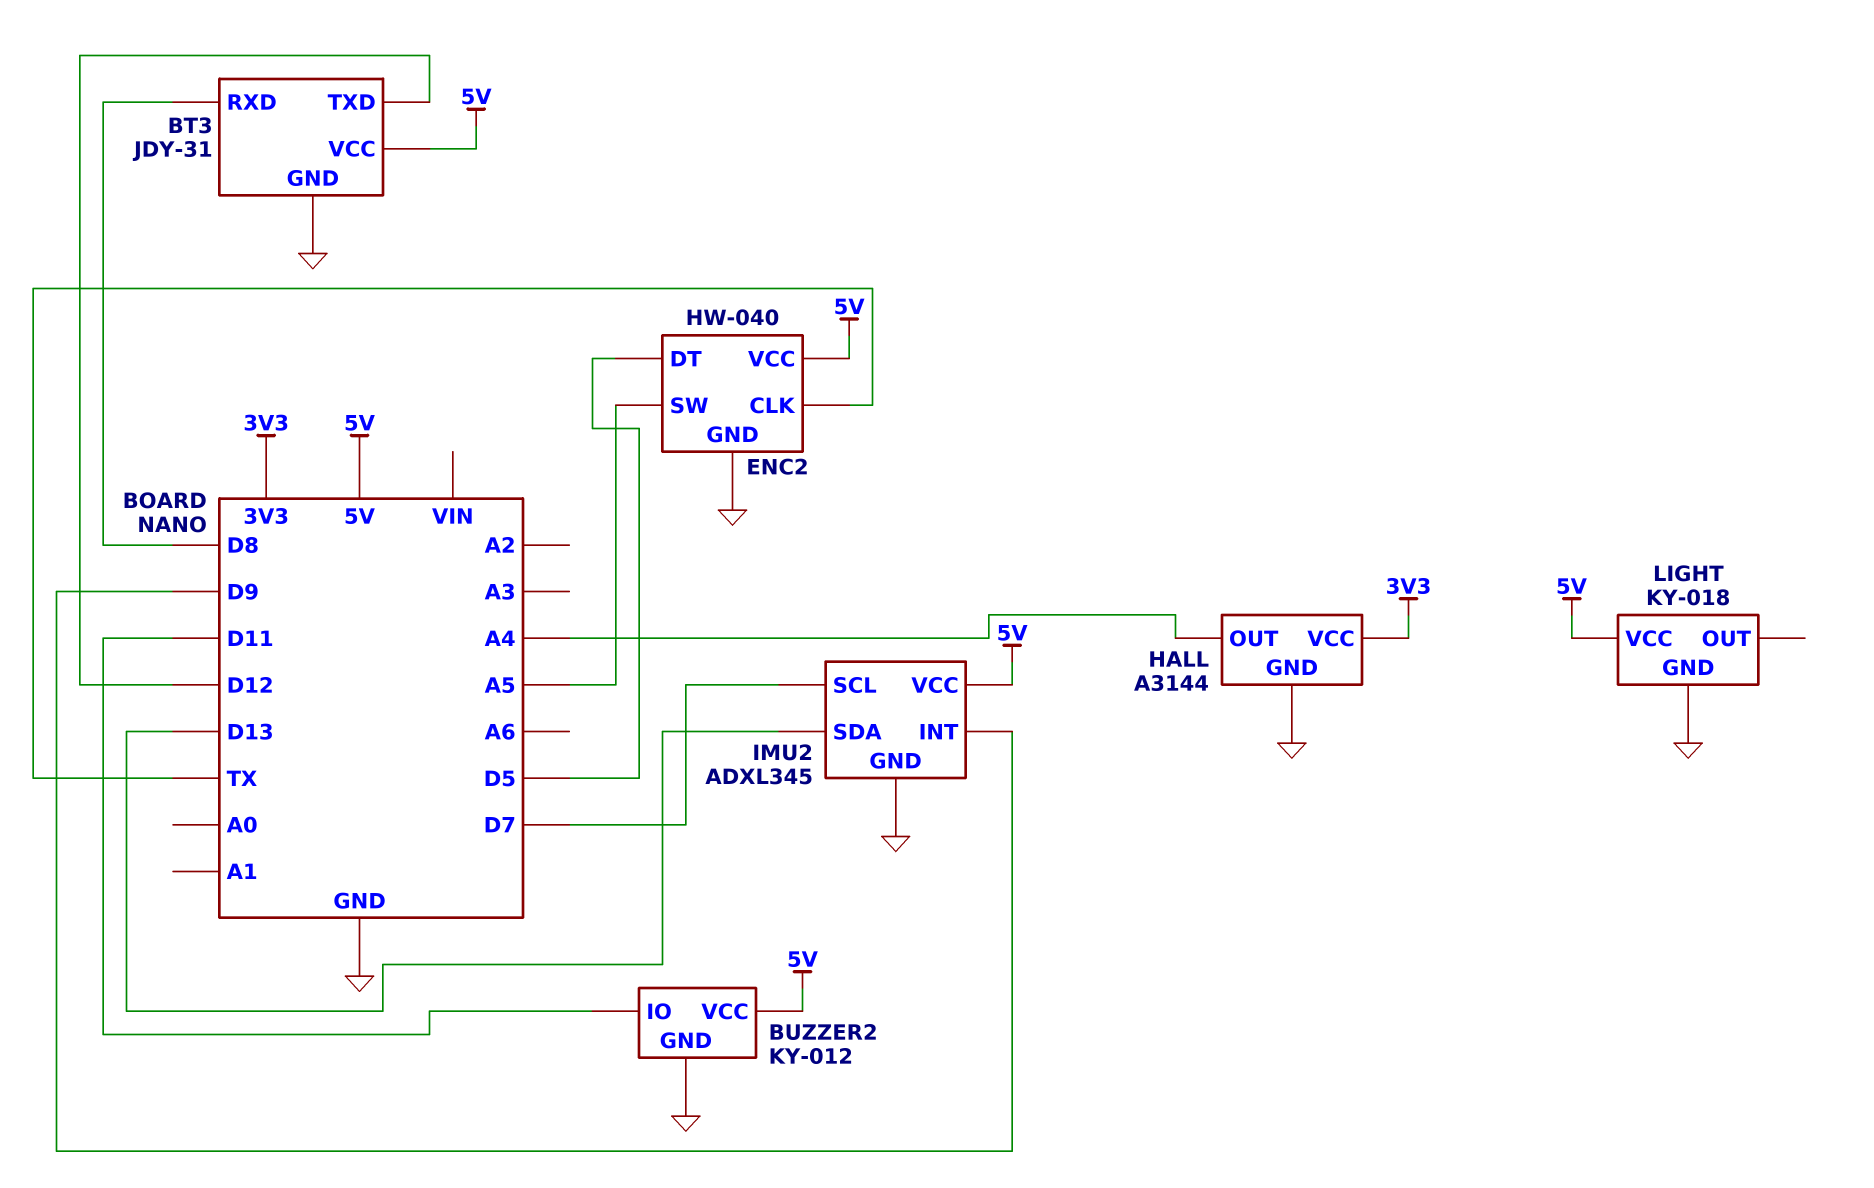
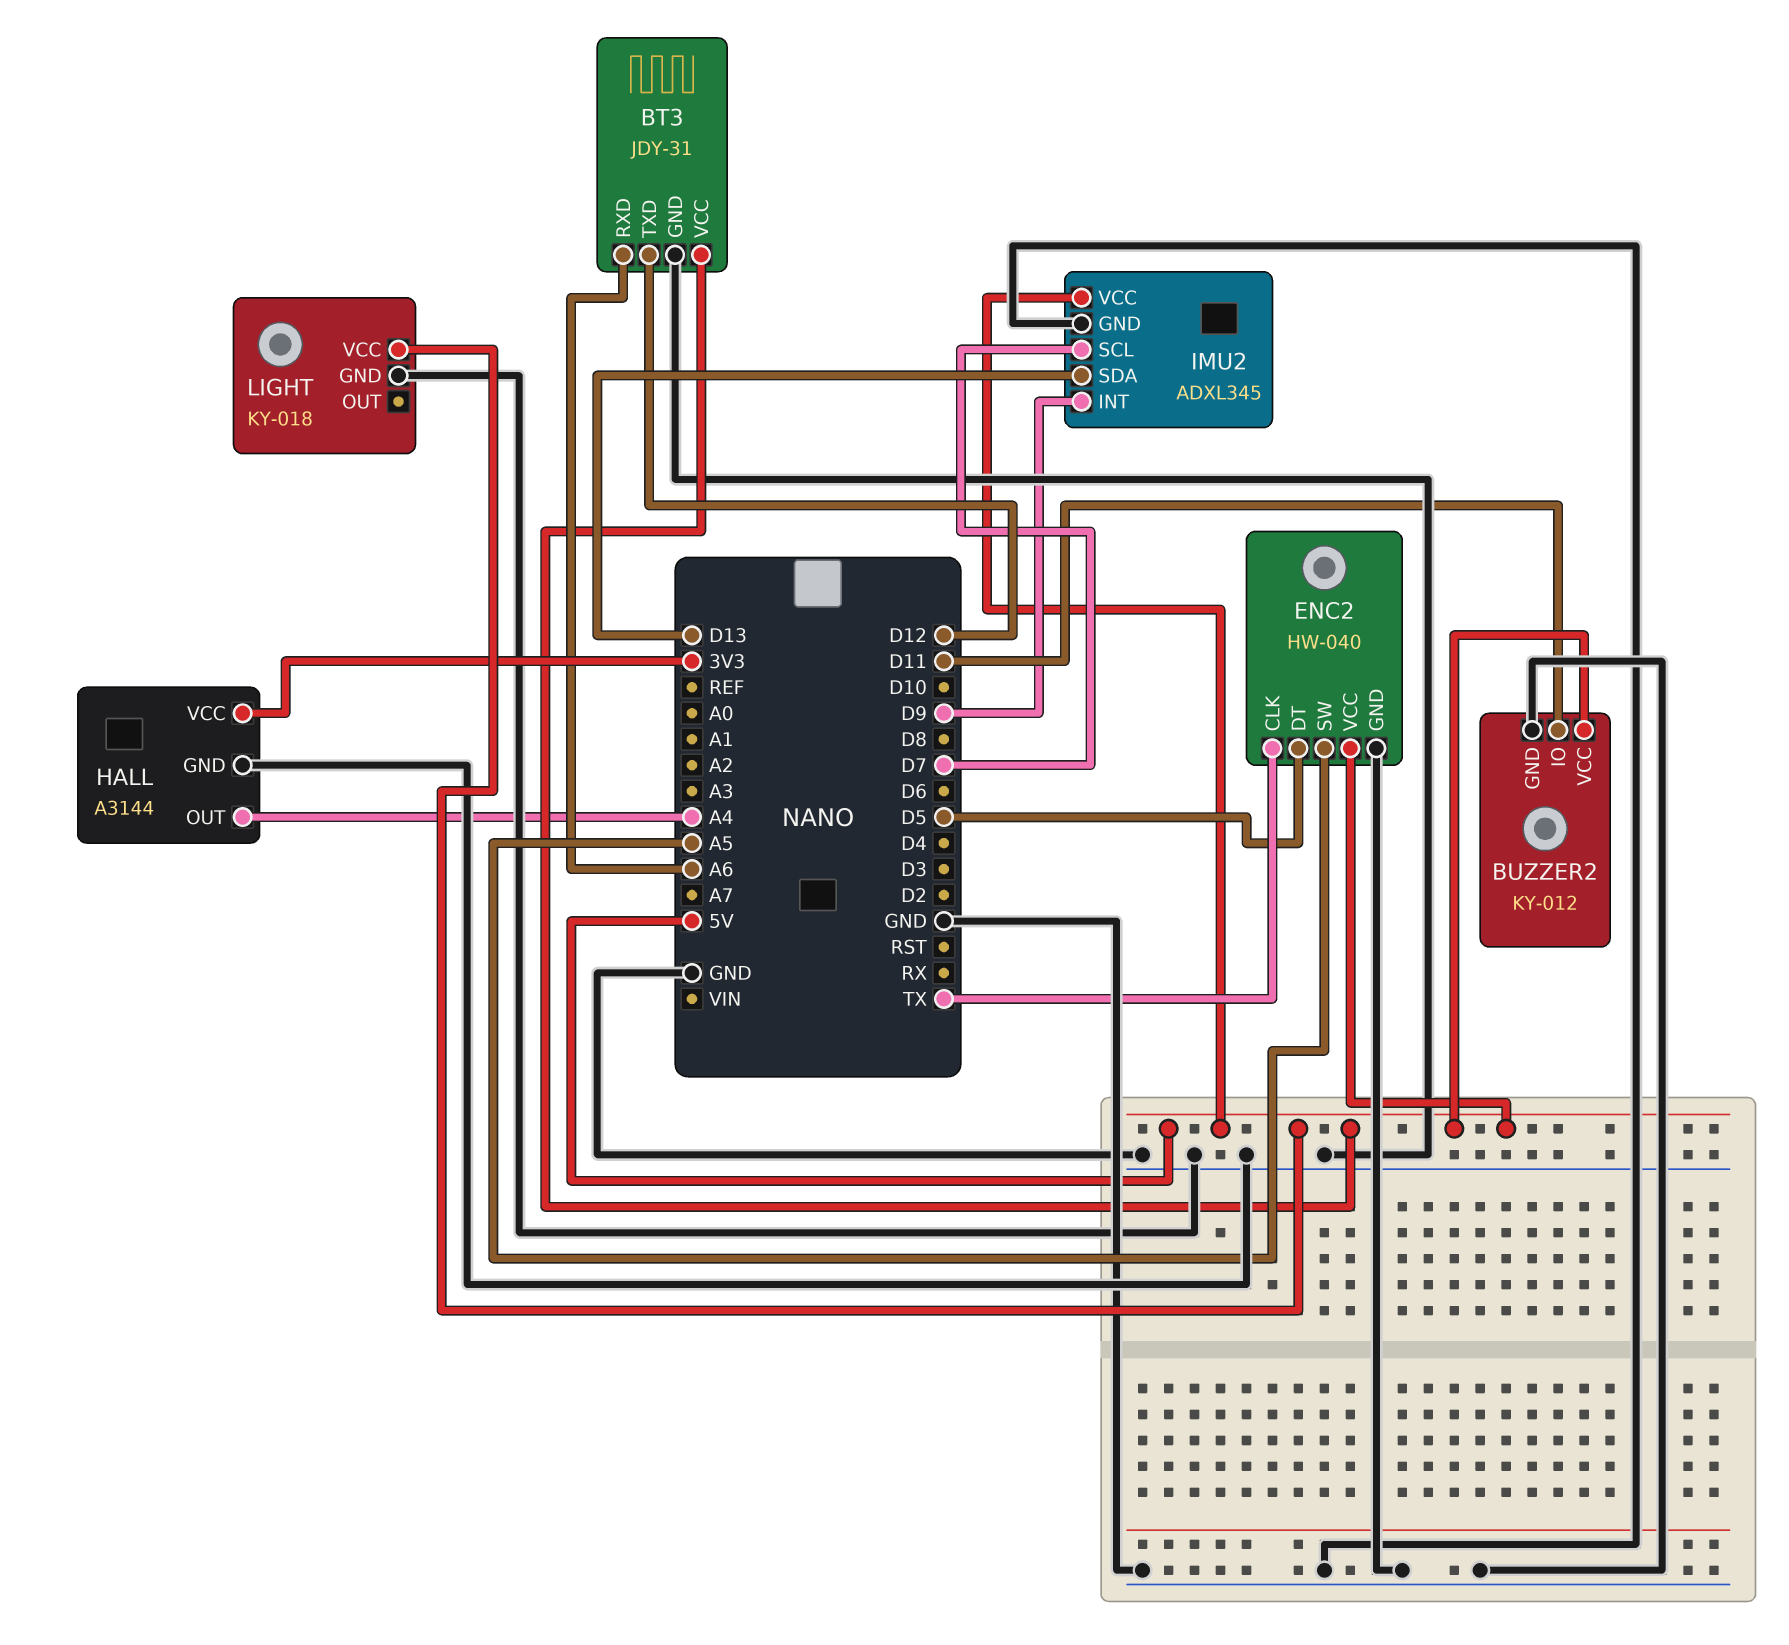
BT3 pin RXD: D8 -> A6

